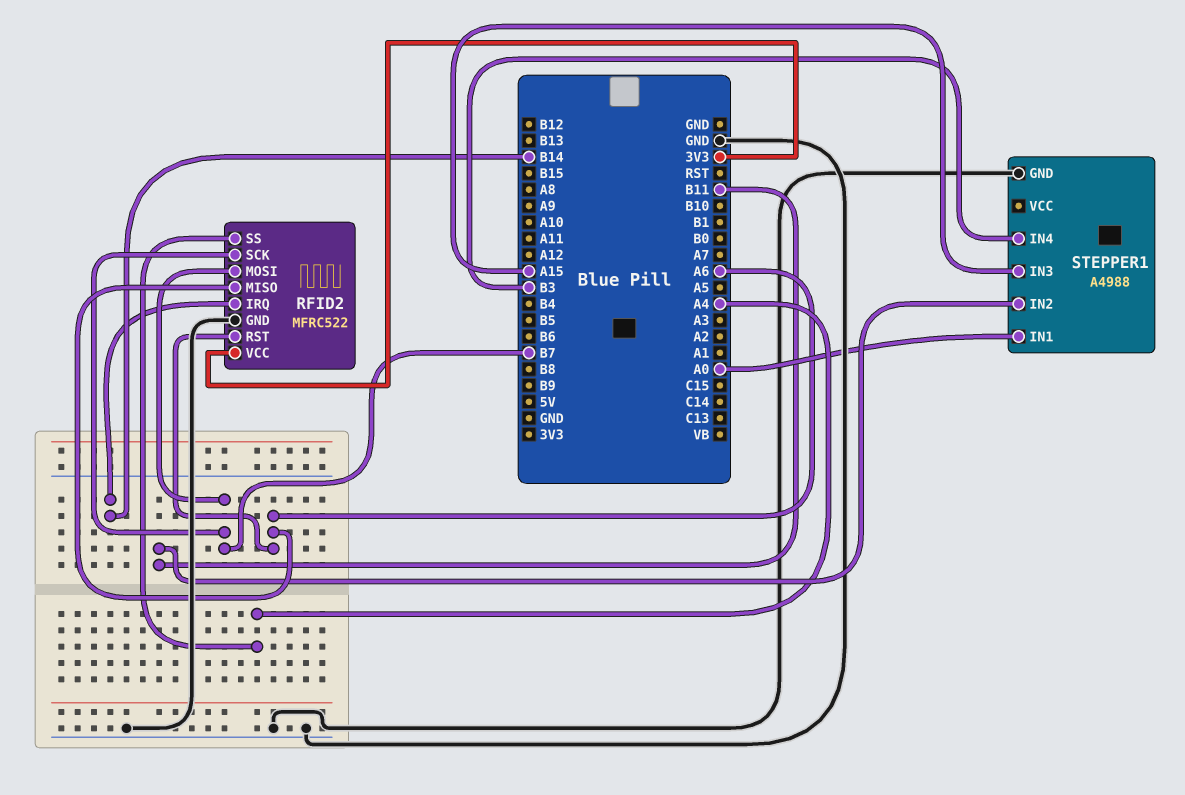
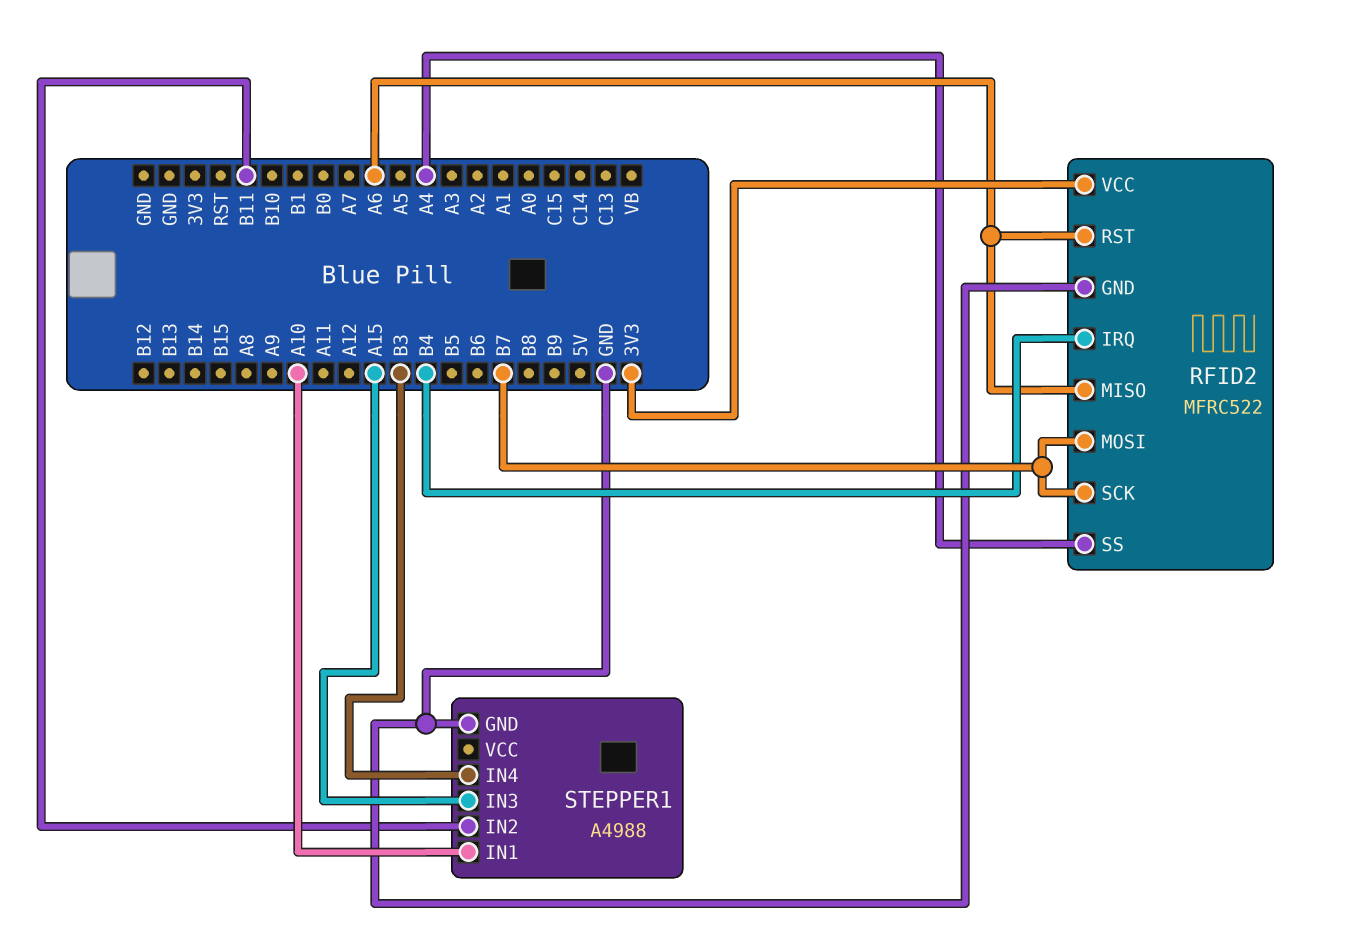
RFID2 pin IRQ: B14 -> B4
STEPPER1 pin IN1: A0 -> A10

